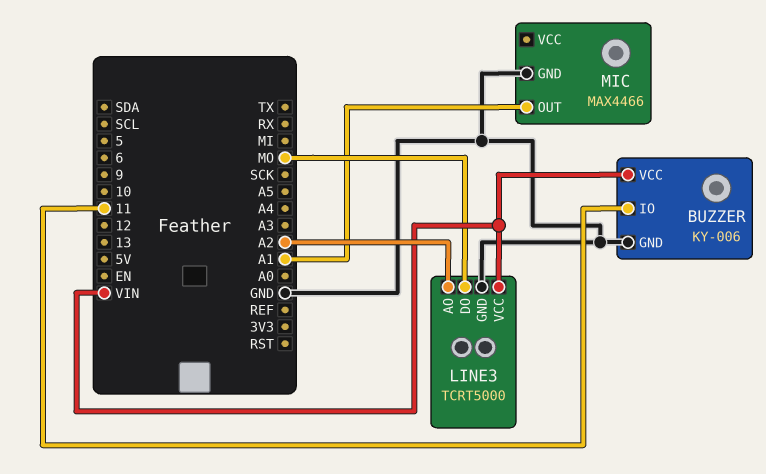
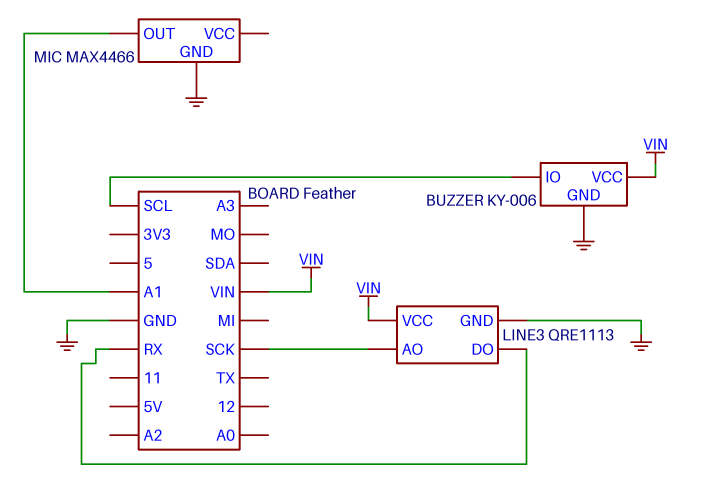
BUZZER pin IO: 11 -> SCL
LINE3: TCRT5000 -> QRE1113
LINE3 pin AO: A2 -> SCK
LINE3 pin DO: MO -> RX

